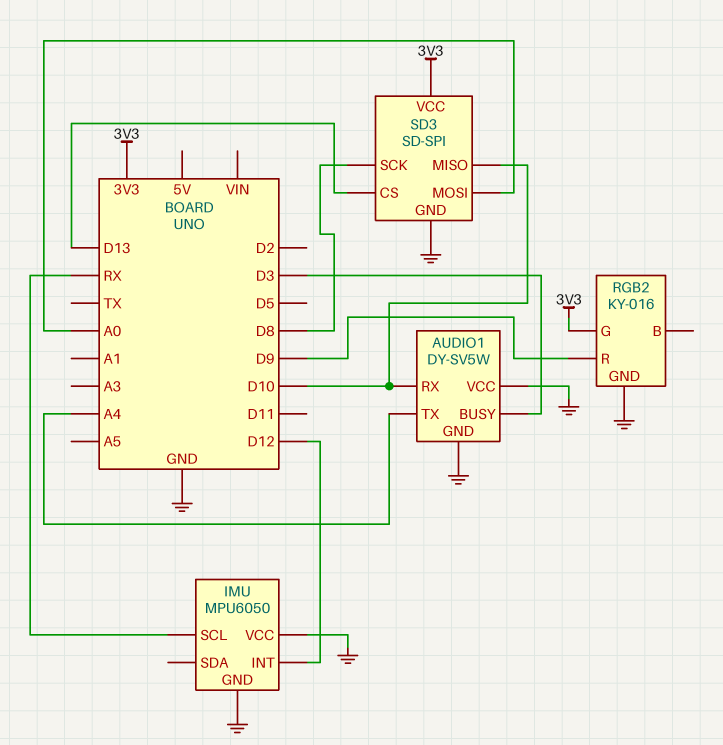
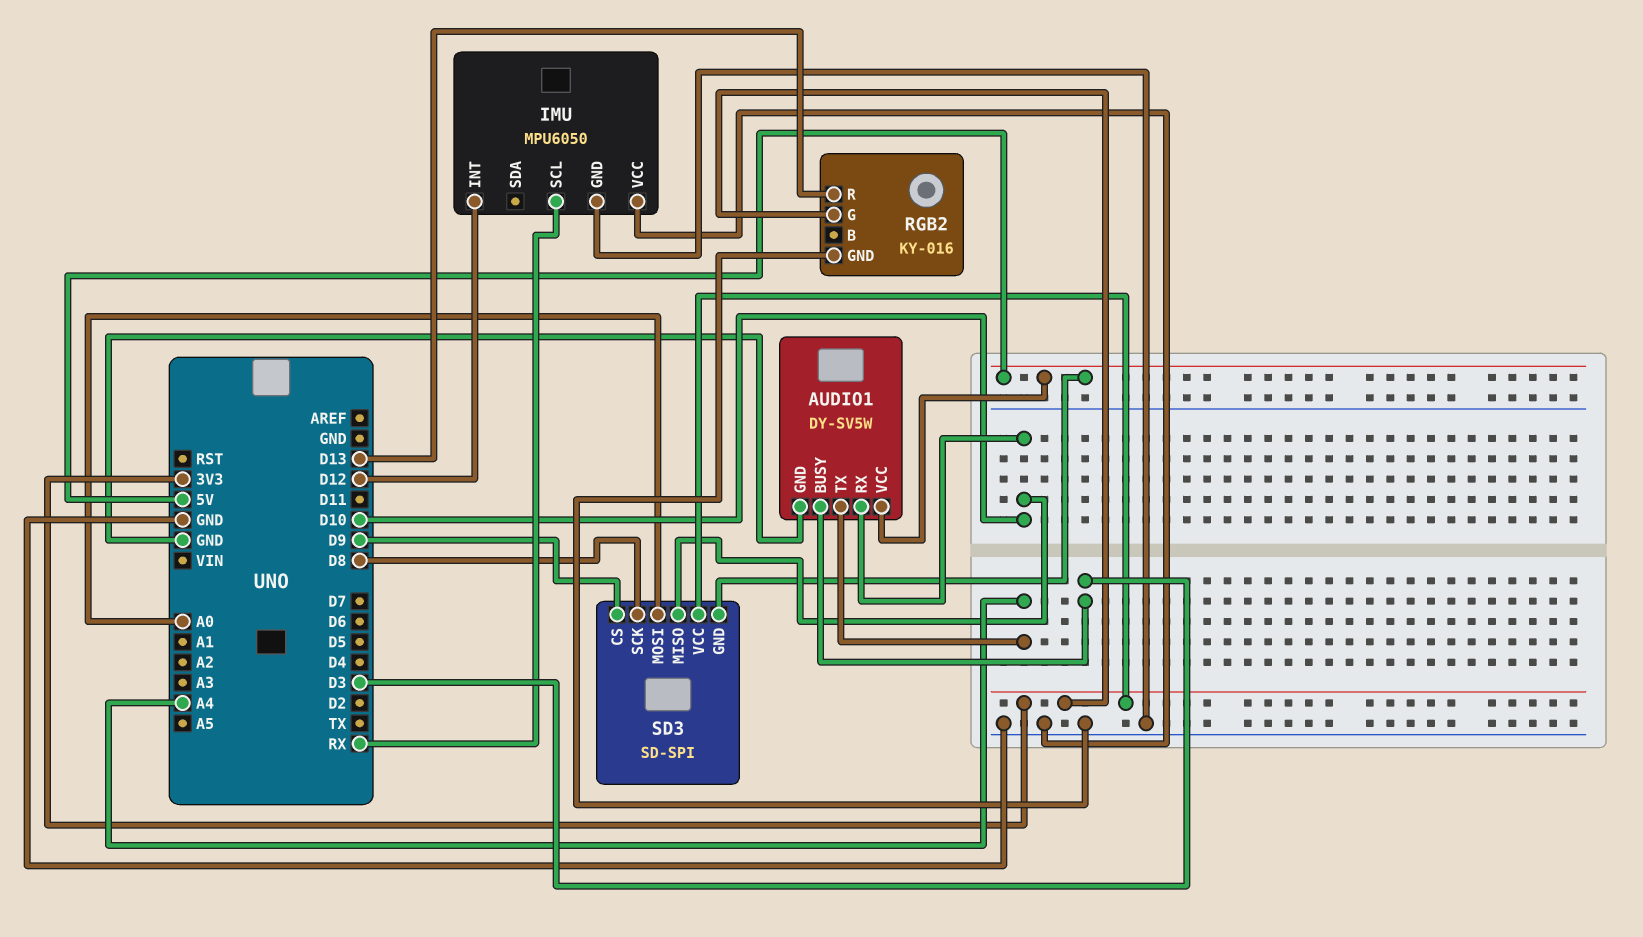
AUDIO1 pin VCC: GND -> 5V
RGB2 pin R: D9 -> D13
SD3 pin CS: D13 -> D9
SD3 pin GND: GND -> 5V

